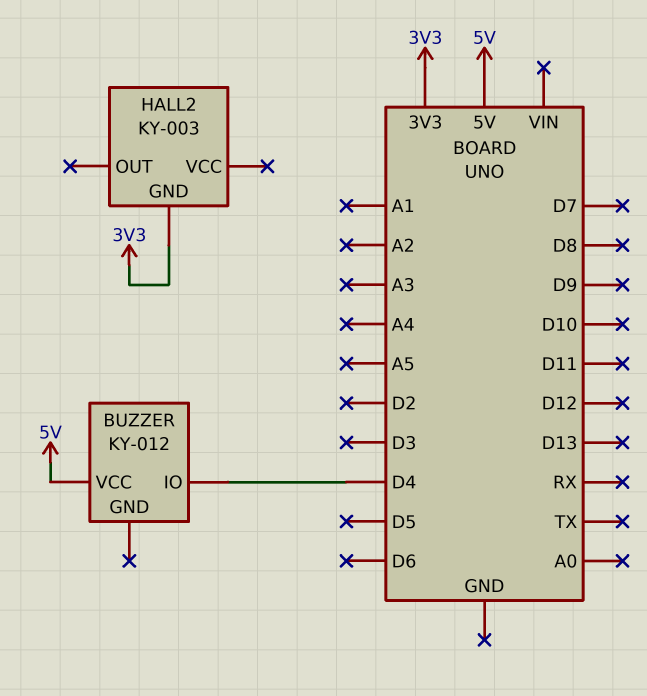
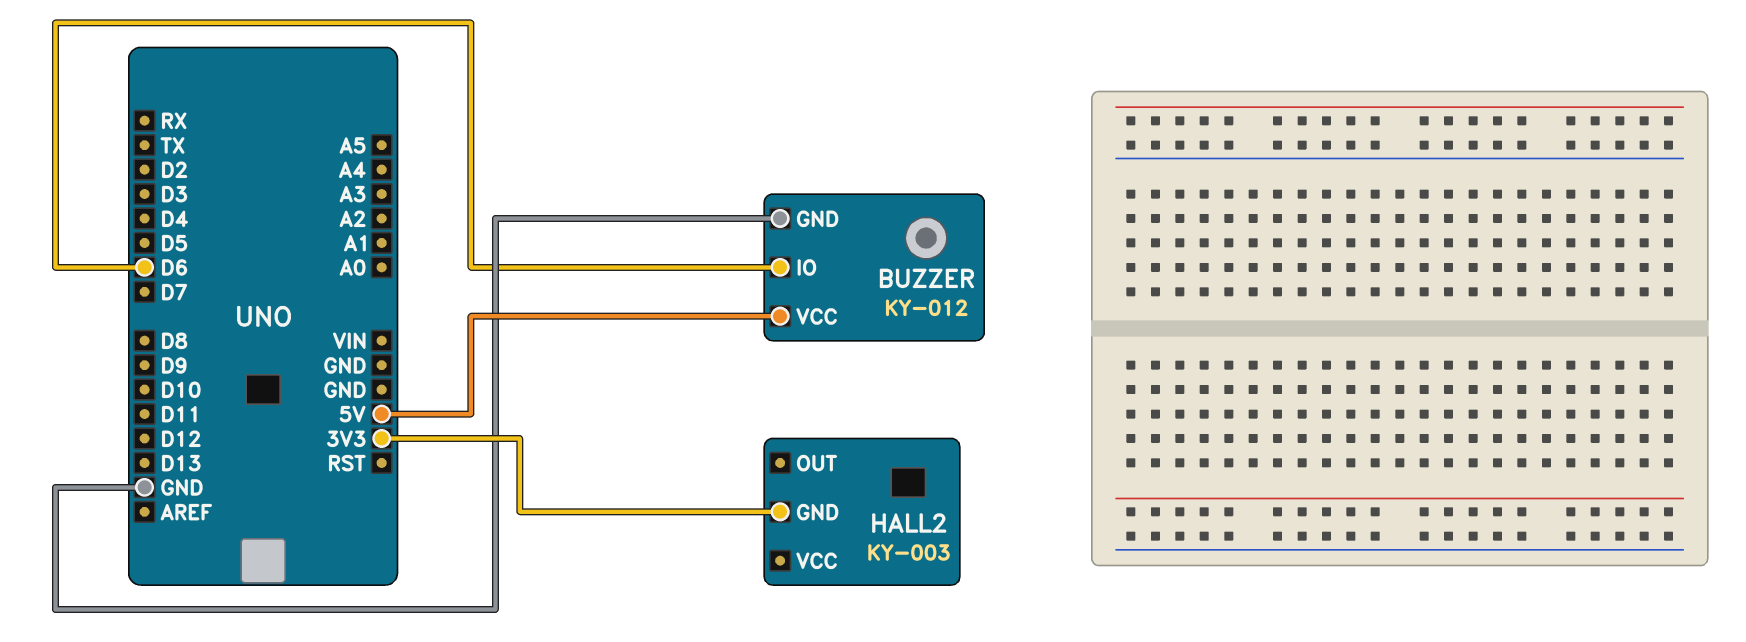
BUZZER pin GND: none -> GND
BUZZER pin IO: D4 -> D6

